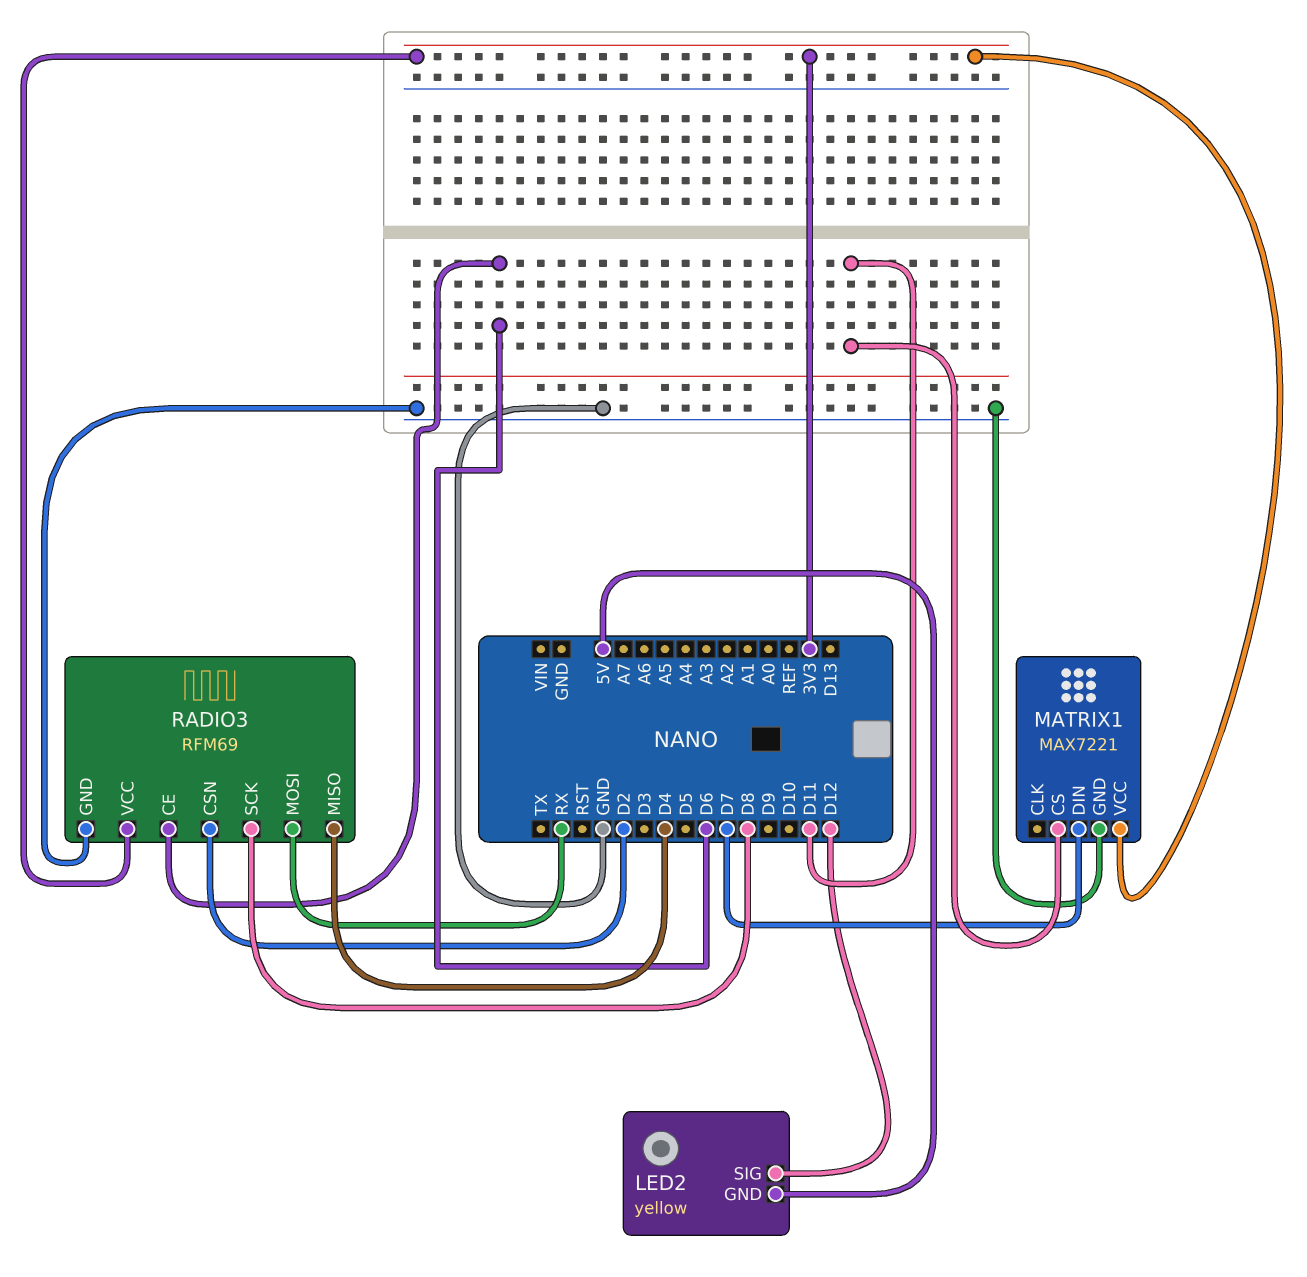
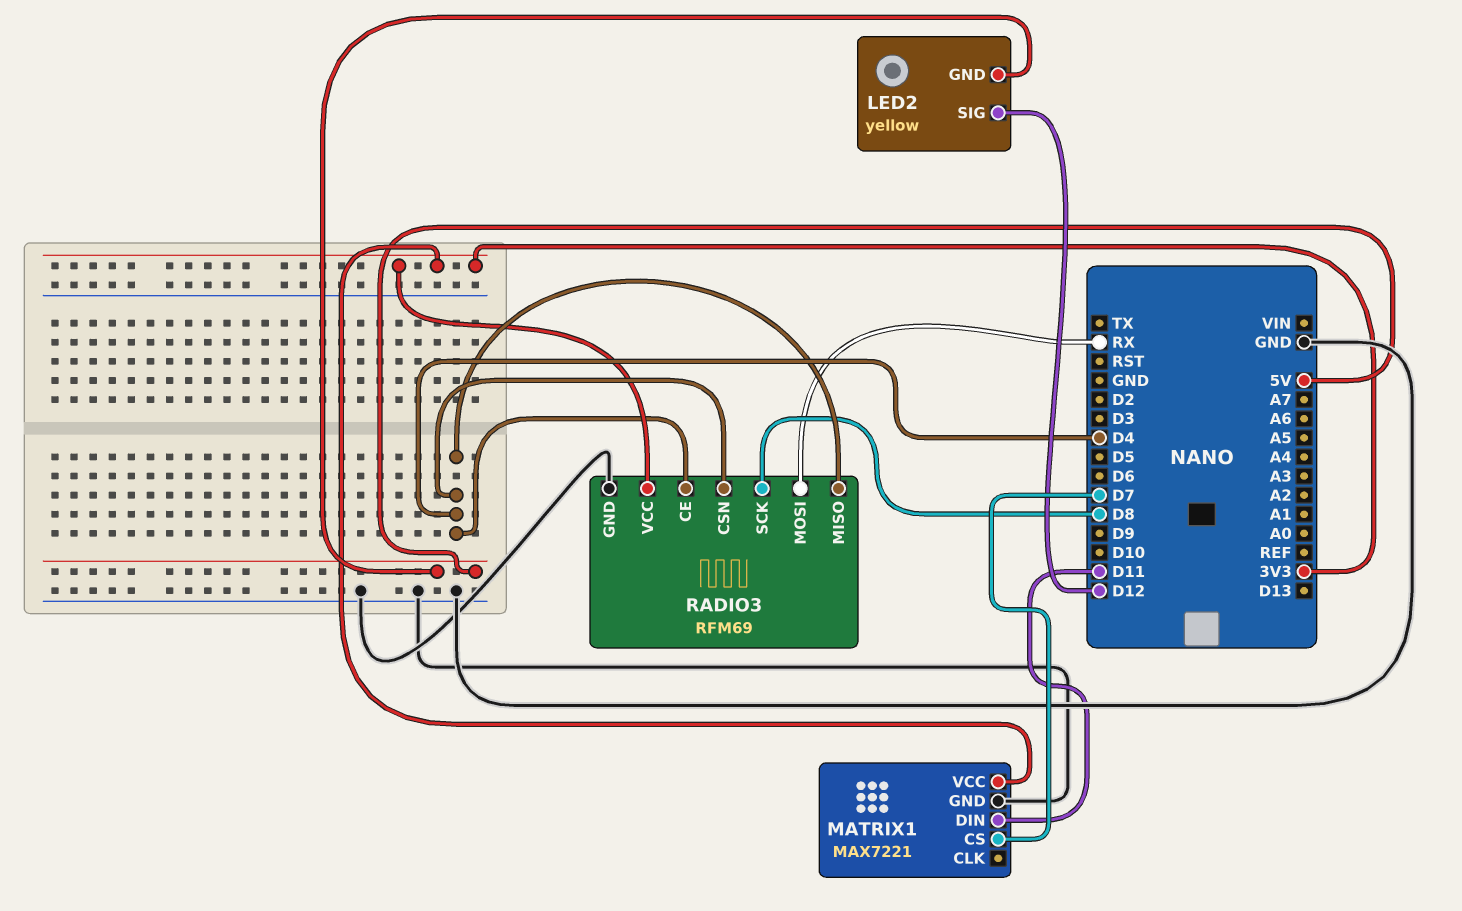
MATRIX1 pin CS: D11 -> D7
MATRIX1 pin DIN: D7 -> D11
RADIO3 pin CE: D6 -> D4
RADIO3 pin CSN: D2 -> D4

